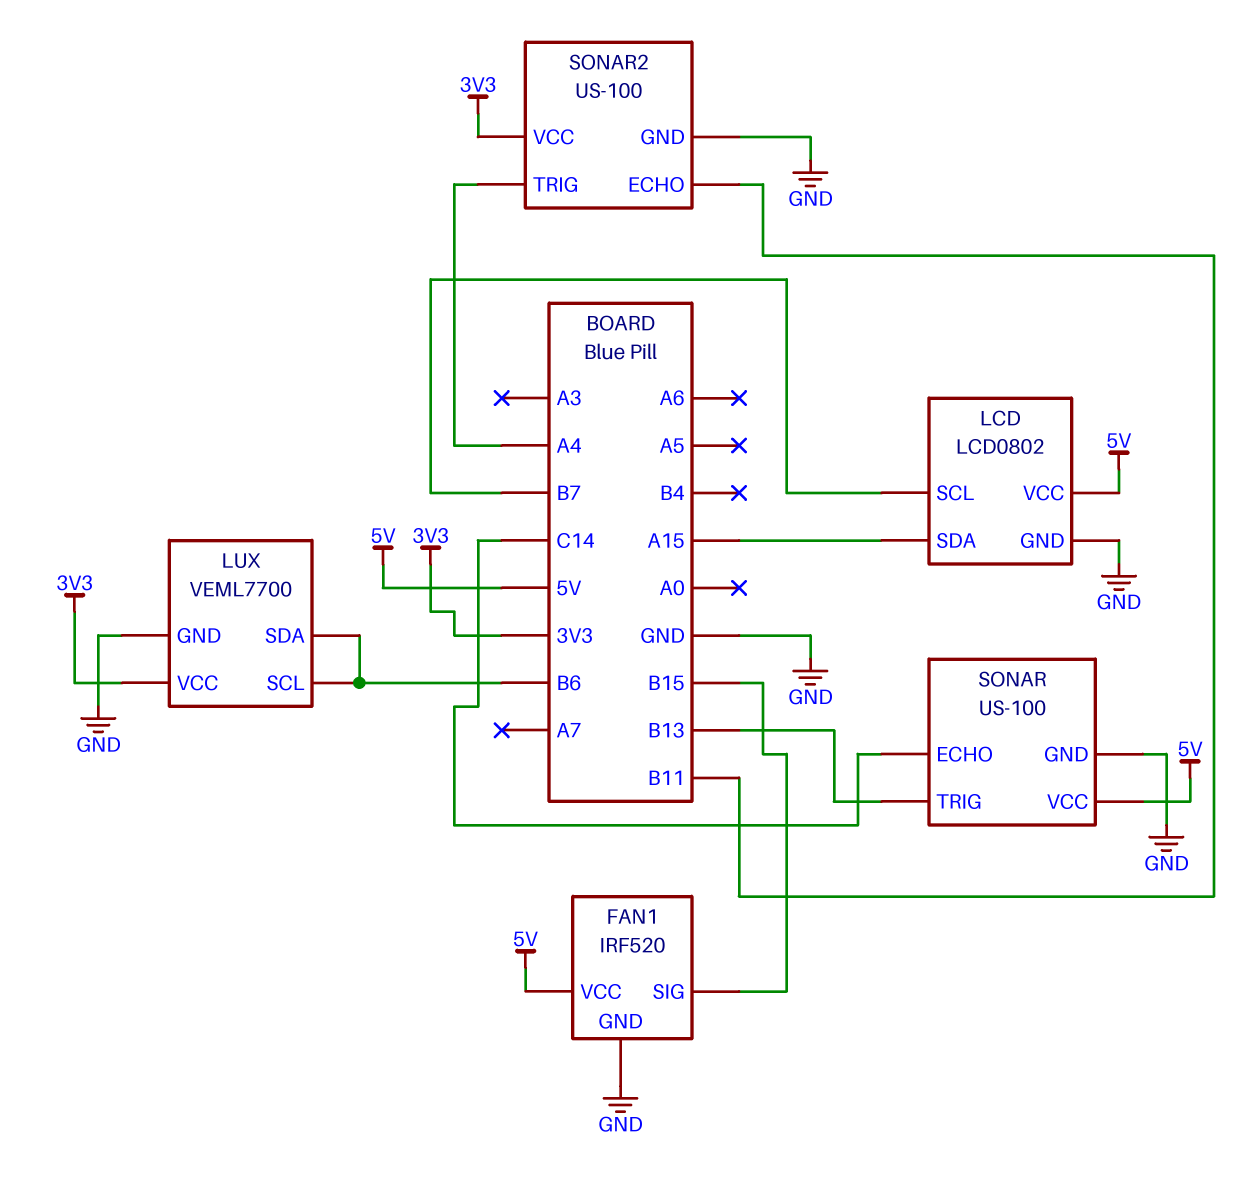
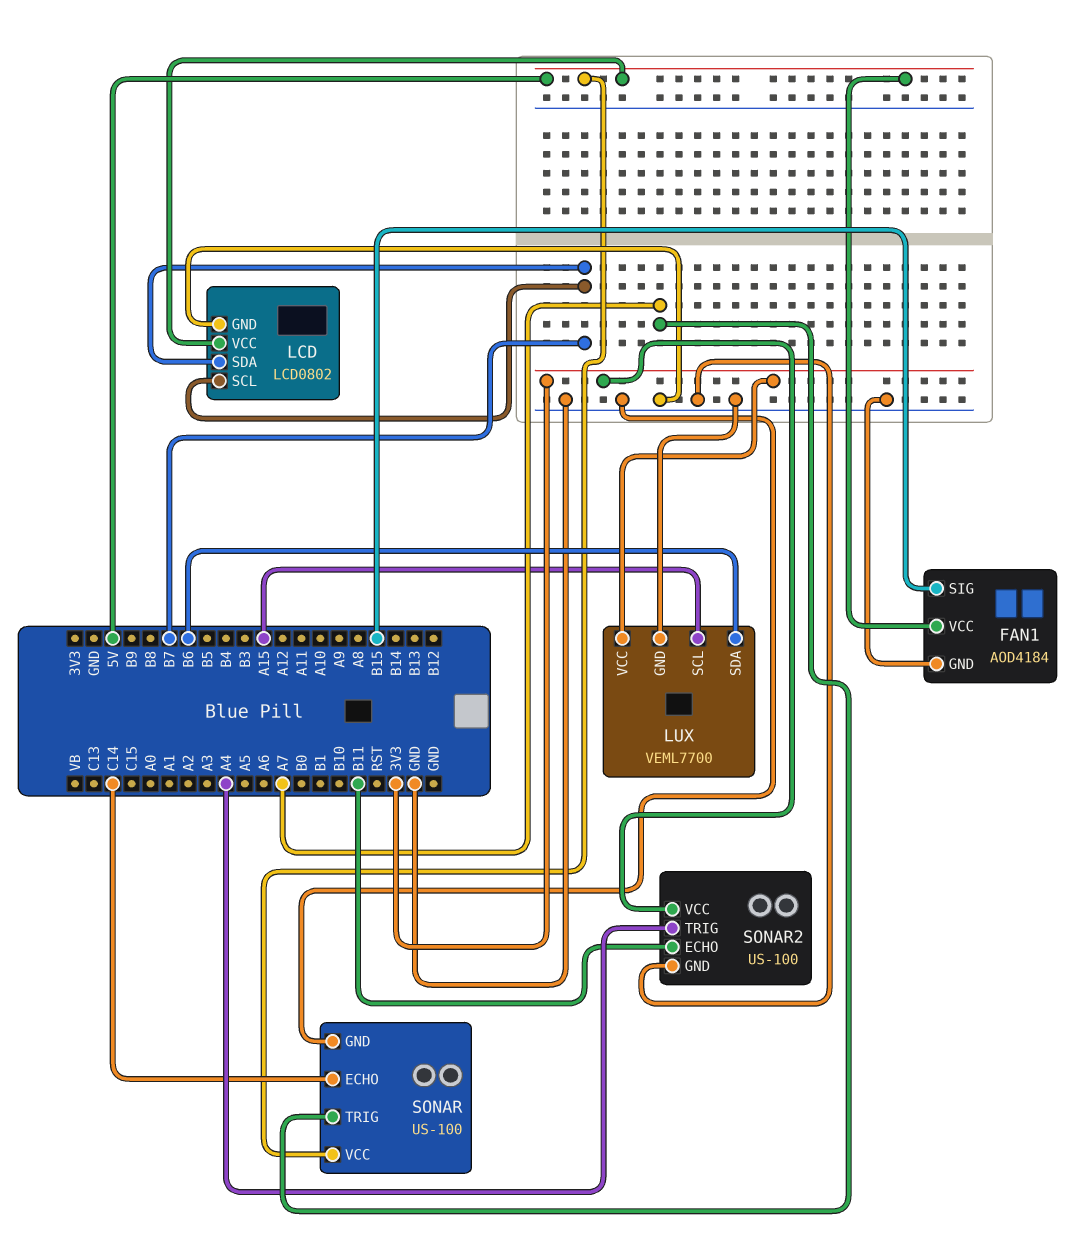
FAN1: IRF520 -> AOD4184
LCD pin SDA: A15 -> B7
LUX pin SCL: B6 -> A15
SONAR pin TRIG: B13 -> A7

